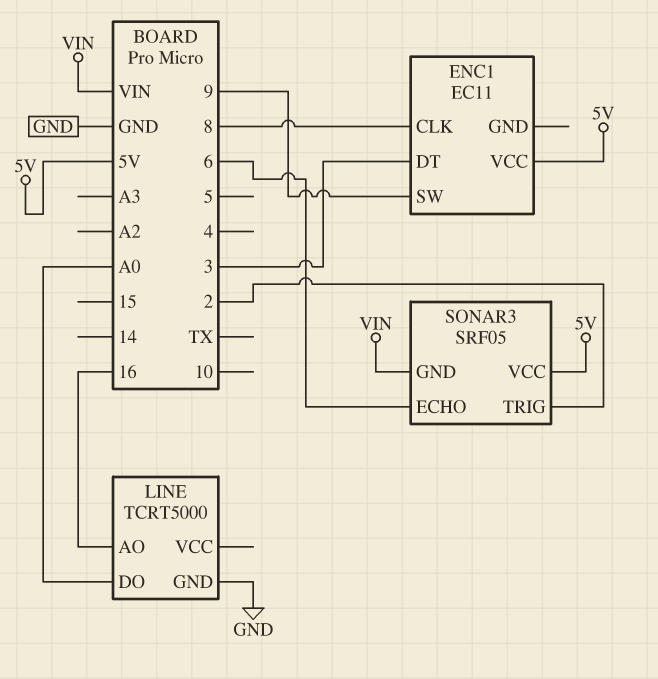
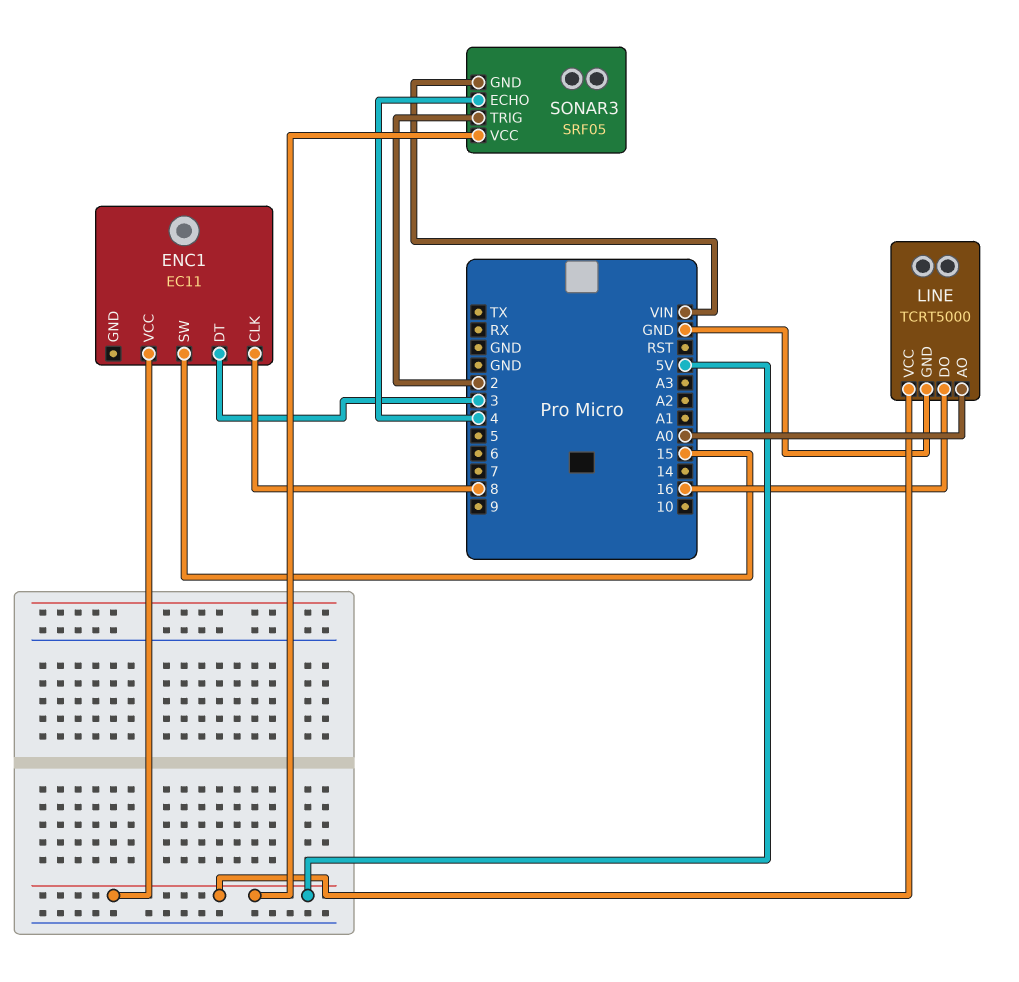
ENC1 pin SW: 9 -> 15
LINE pin AO: 16 -> A0
LINE pin DO: A0 -> 16
LINE pin VCC: none -> 5V
SONAR3 pin ECHO: 6 -> 4

